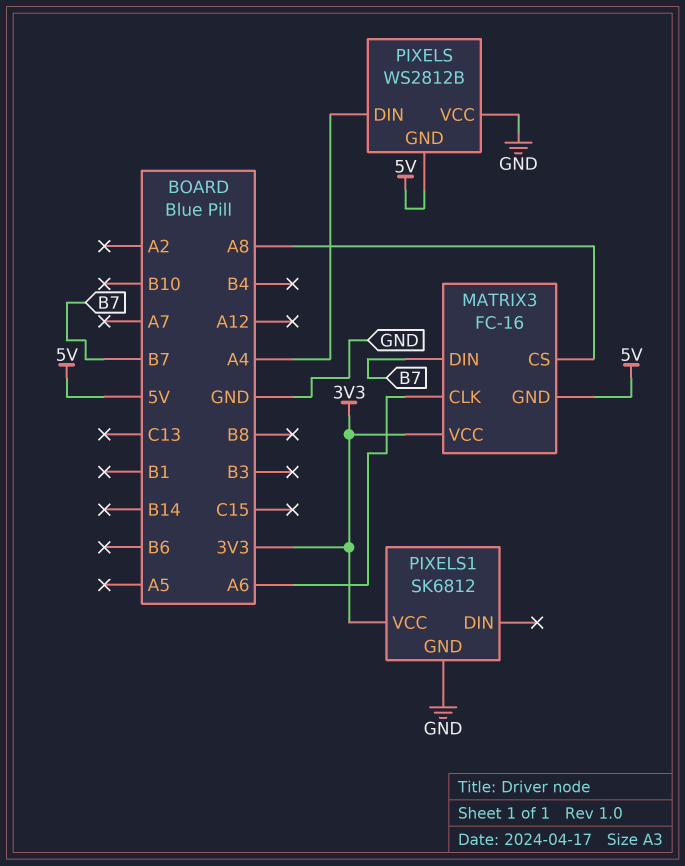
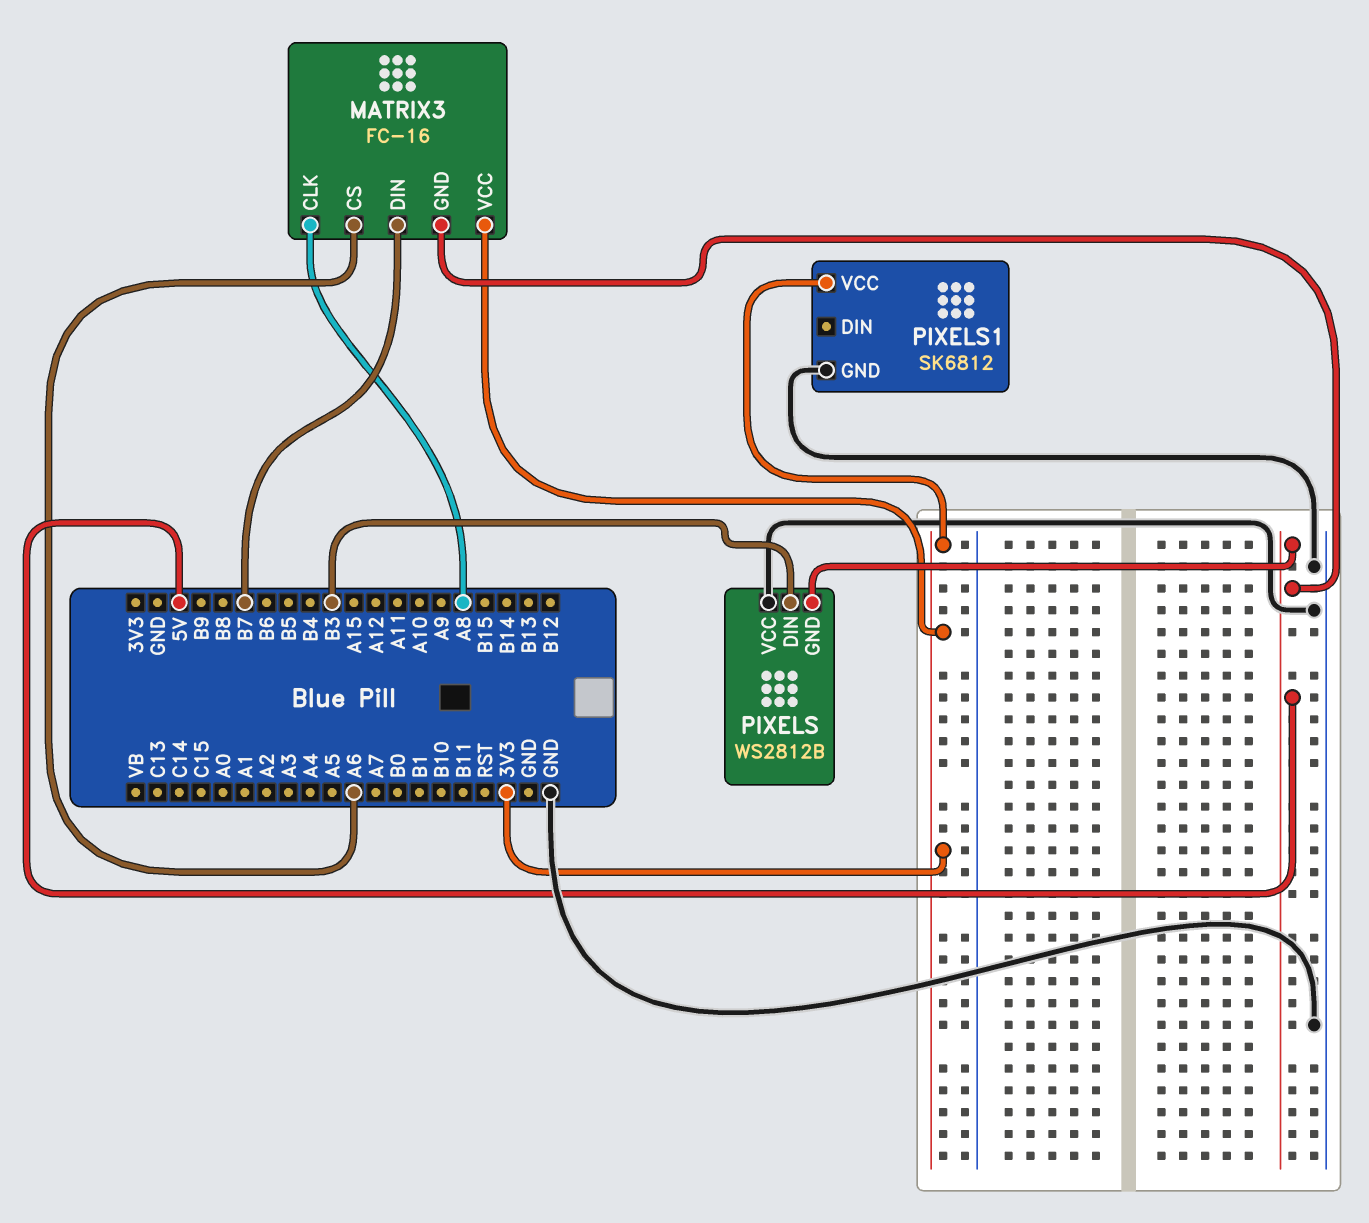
MATRIX3 pin CLK: A6 -> A8
MATRIX3 pin CS: A8 -> A6
PIXELS pin DIN: A4 -> B3

